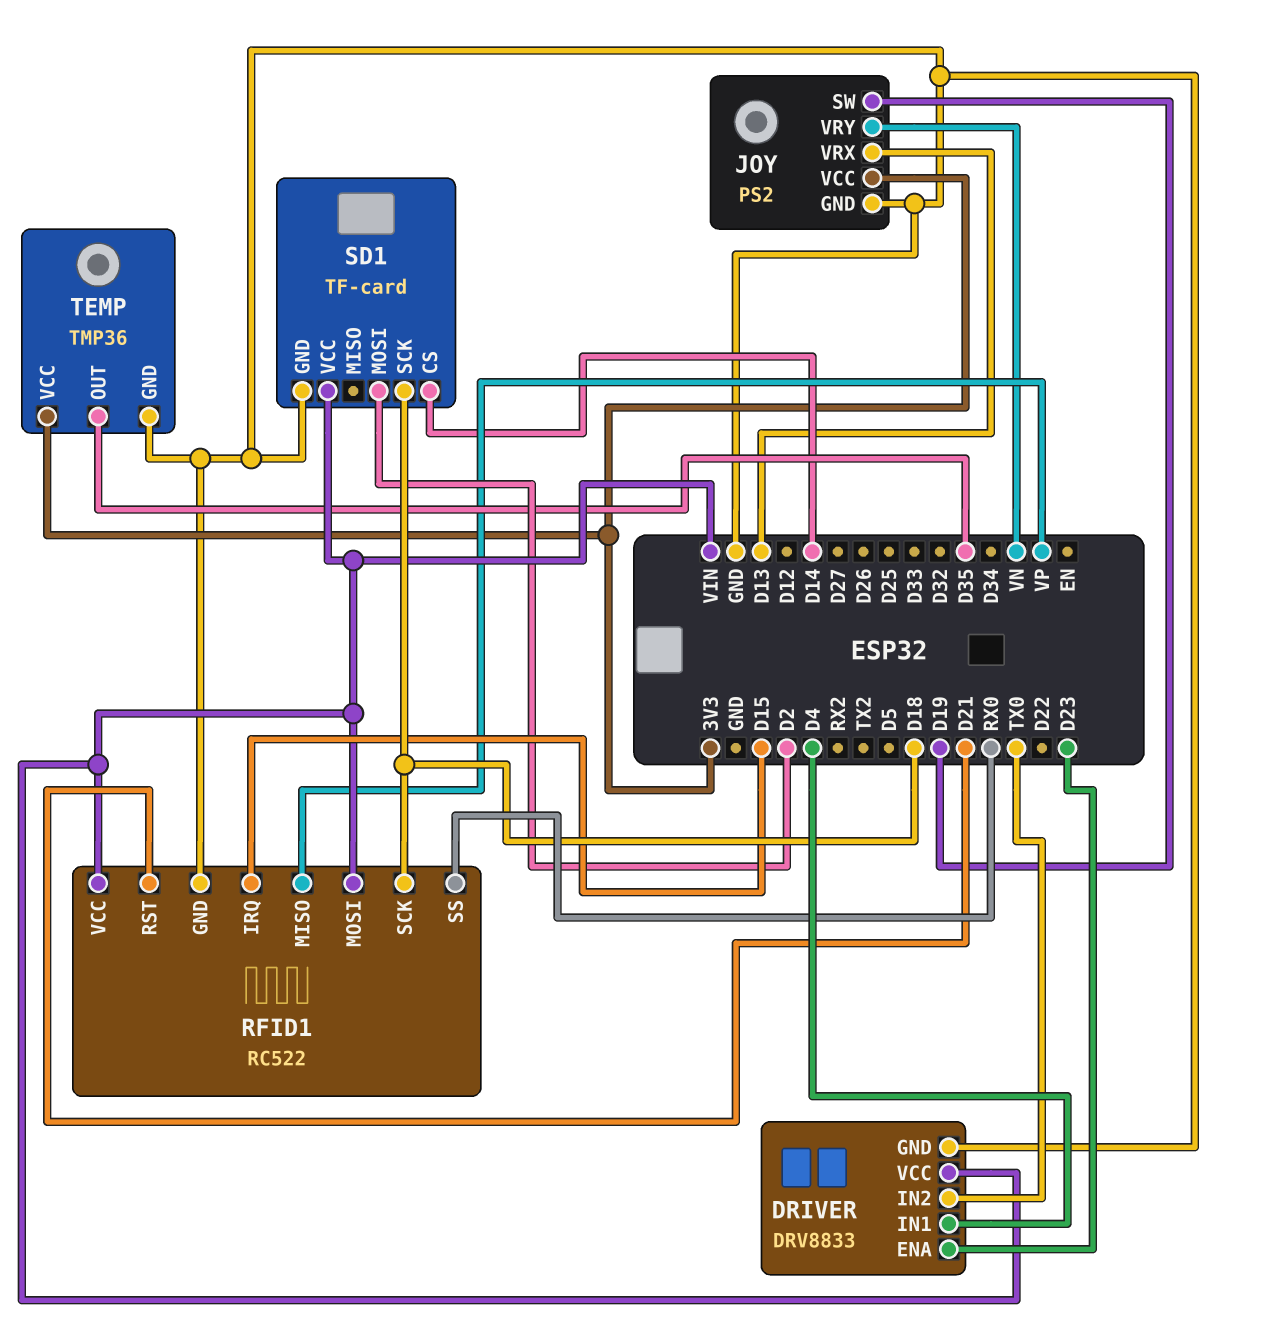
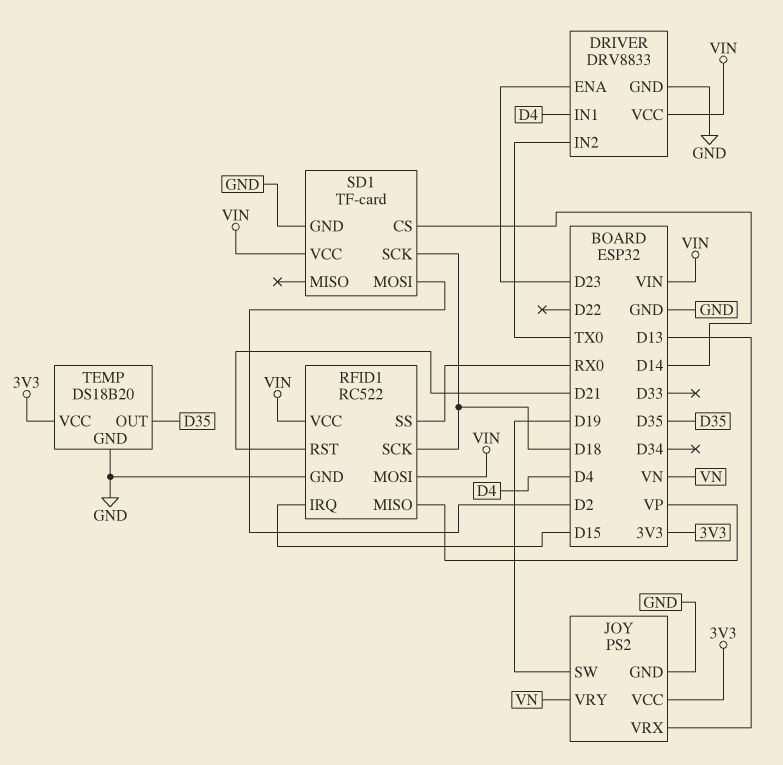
TEMP: TMP36 -> DS18B20

